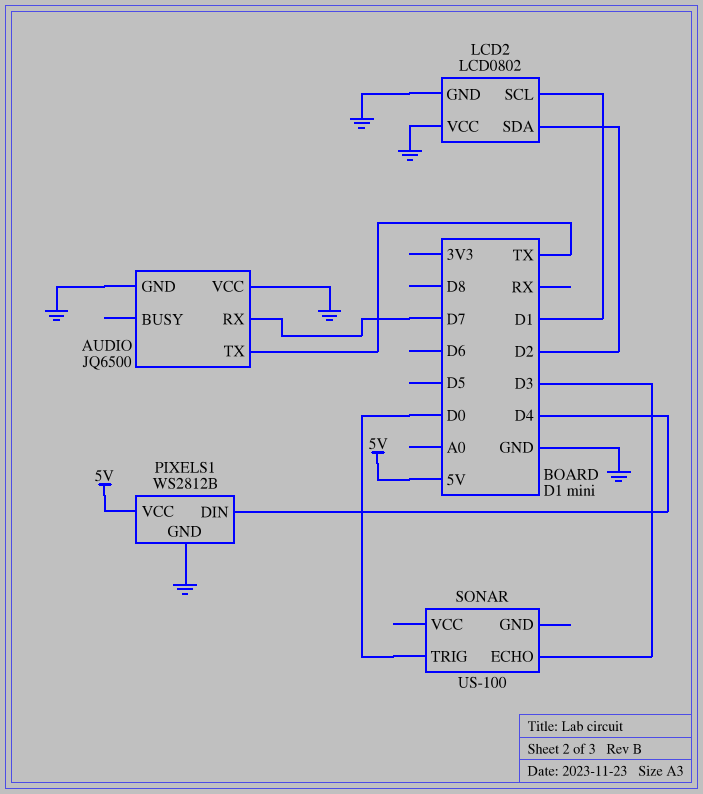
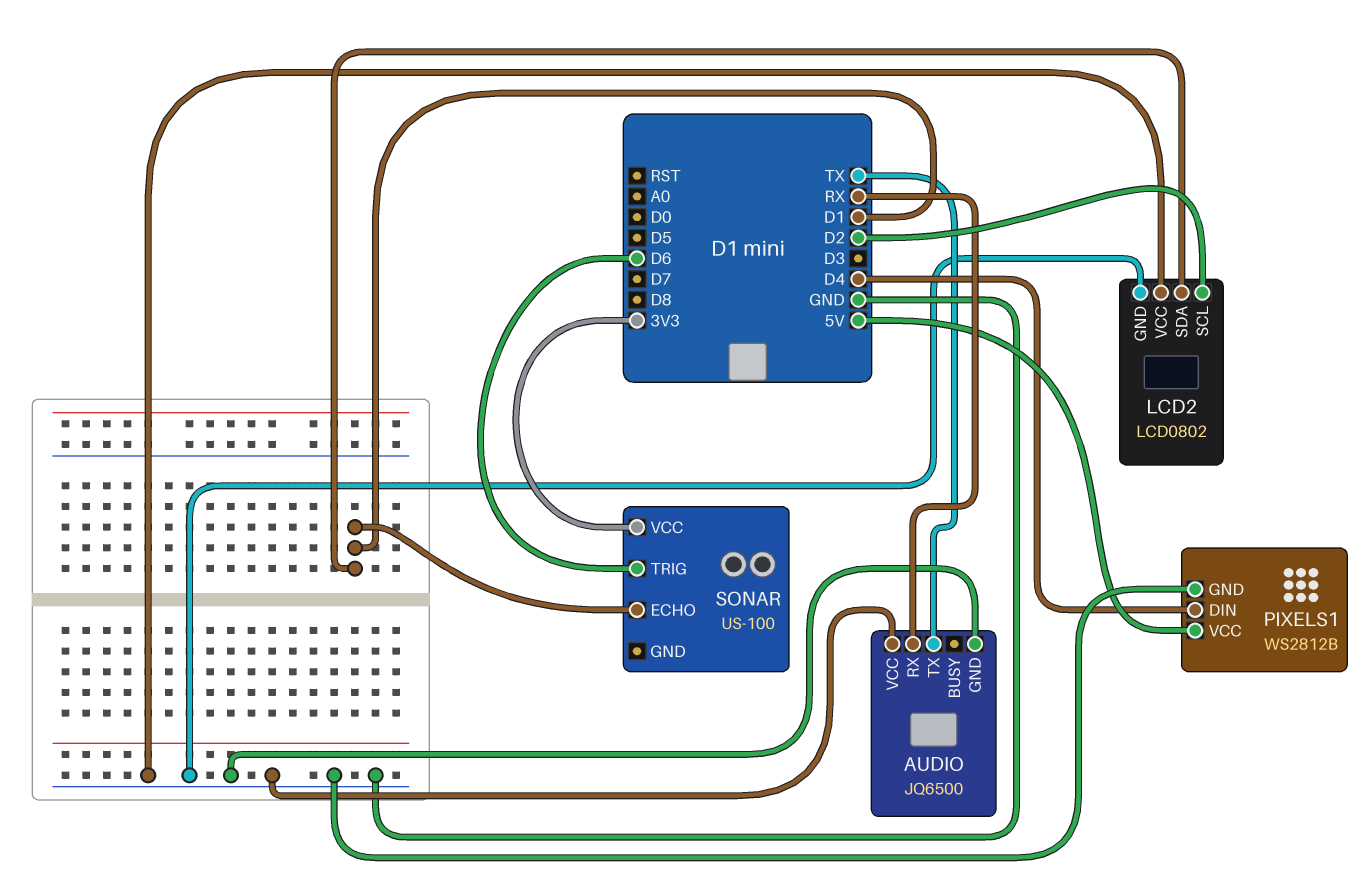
AUDIO pin RX: D7 -> RX
LCD2 pin SCL: D1 -> D2
LCD2 pin SDA: D2 -> D1
SONAR pin ECHO: D3 -> D1
SONAR pin TRIG: D0 -> D6
SONAR pin VCC: none -> 3V3

